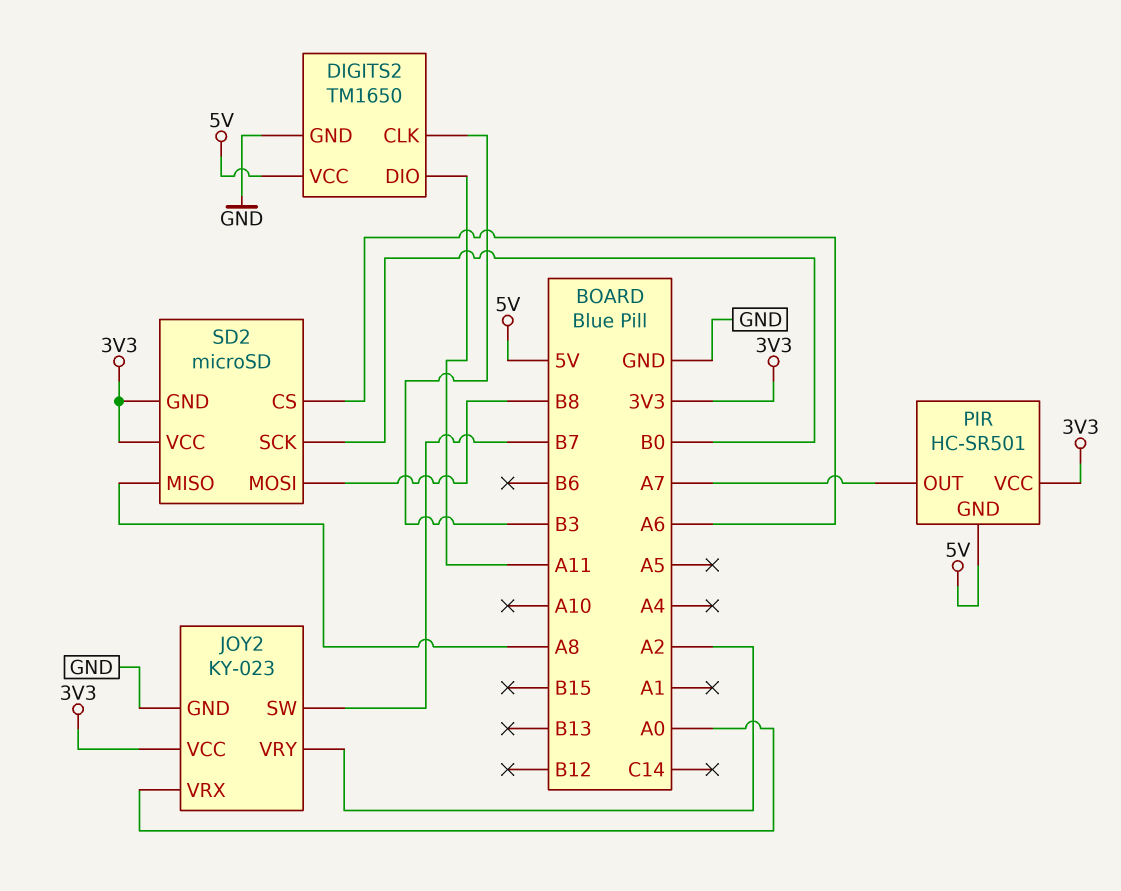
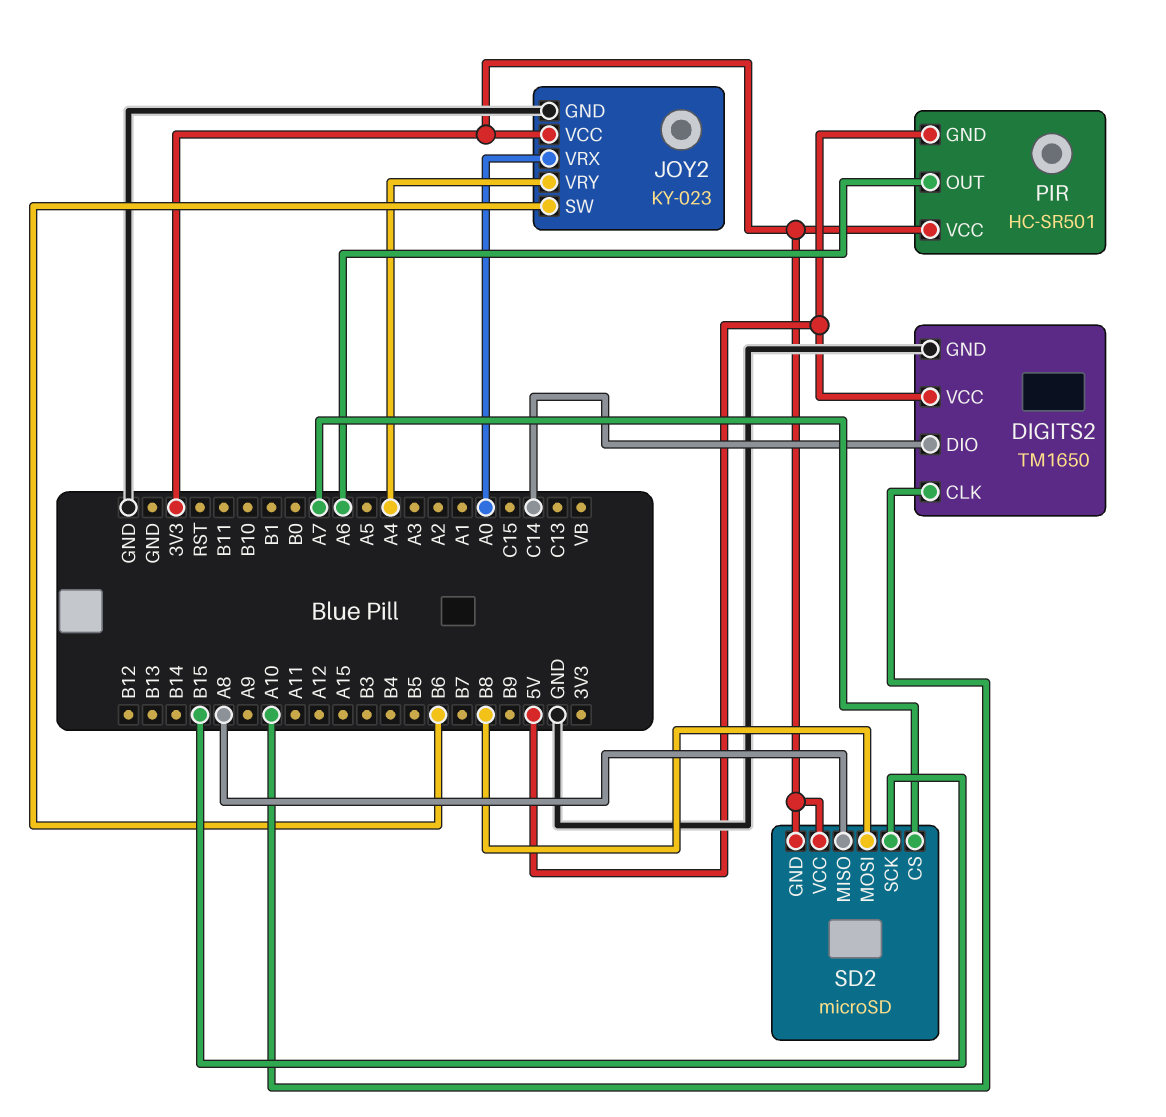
DIGITS2 pin CLK: B3 -> A10
DIGITS2 pin DIO: A11 -> C14
JOY2 pin SW: B7 -> B6
JOY2 pin VRY: A2 -> A4
PIR pin OUT: A7 -> A6
SD2 pin CS: A6 -> A7
SD2 pin SCK: B0 -> B15

